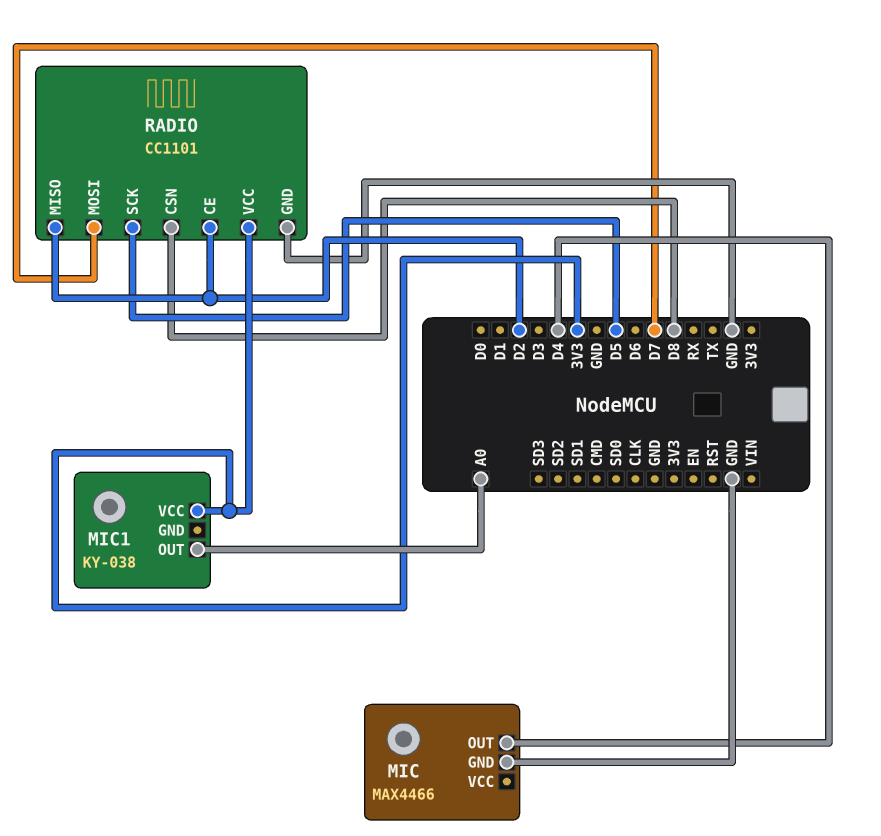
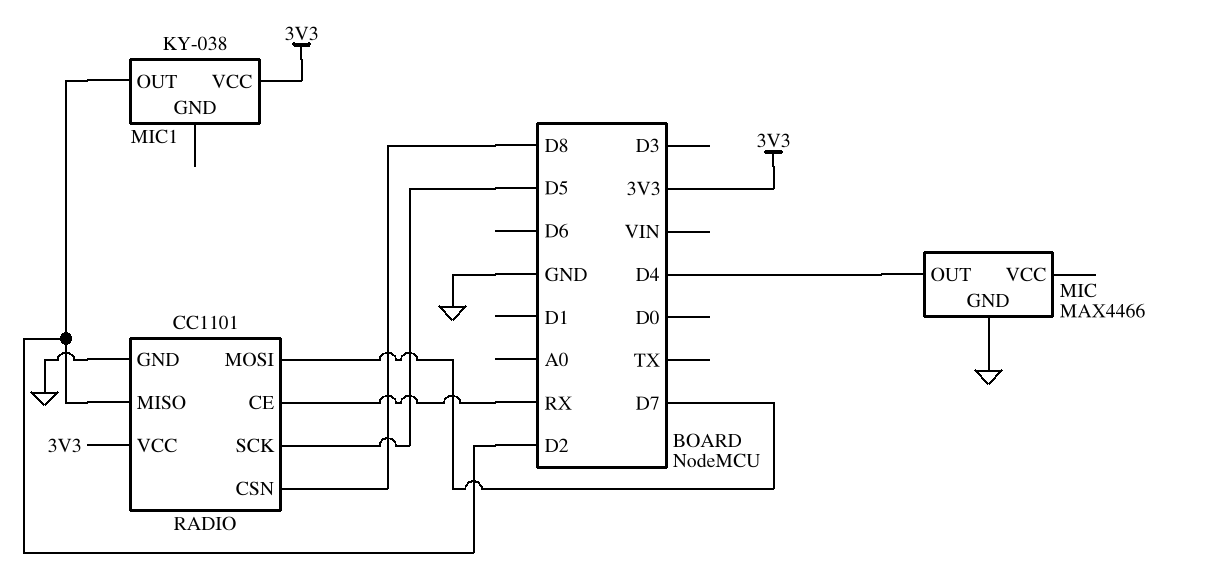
MIC1 pin OUT: A0 -> D2
RADIO pin CE: D2 -> RX

